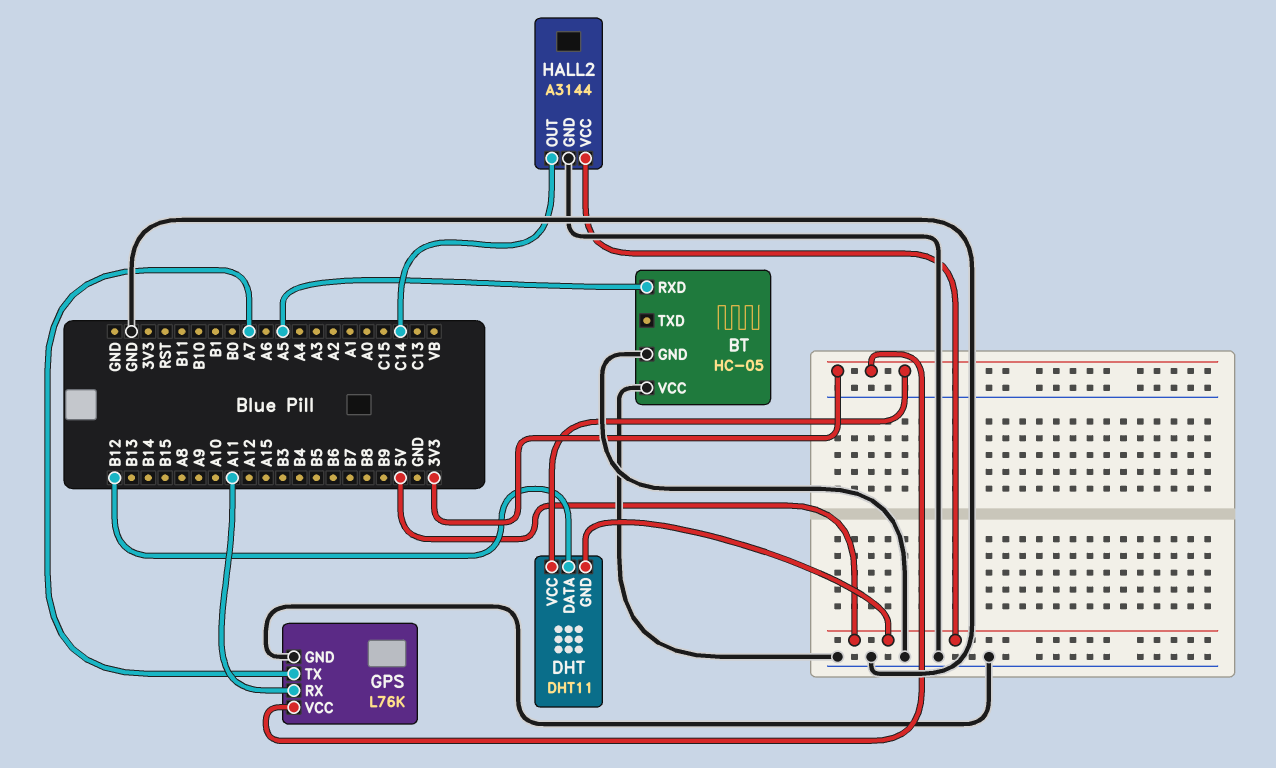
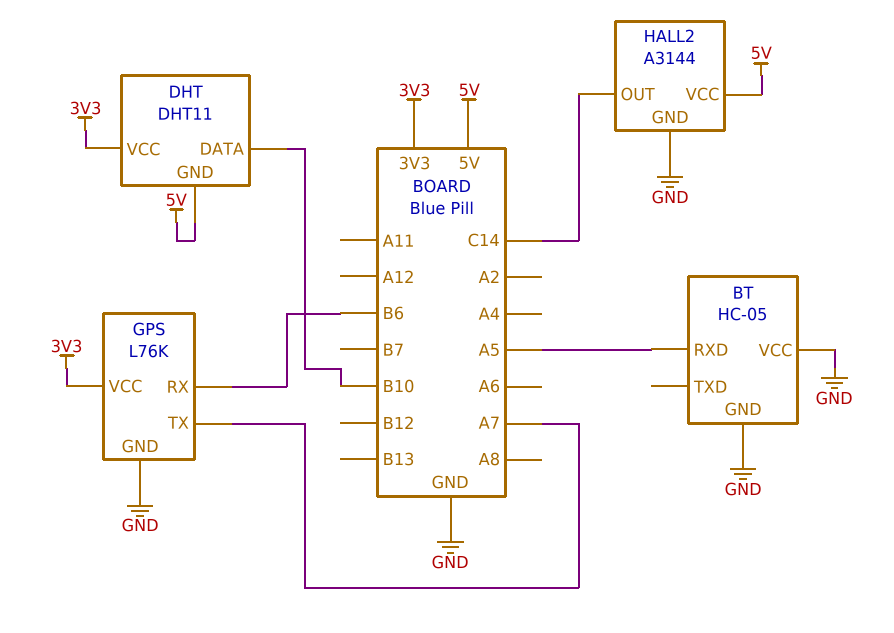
DHT pin DATA: B12 -> B10
GPS pin RX: A11 -> B6

